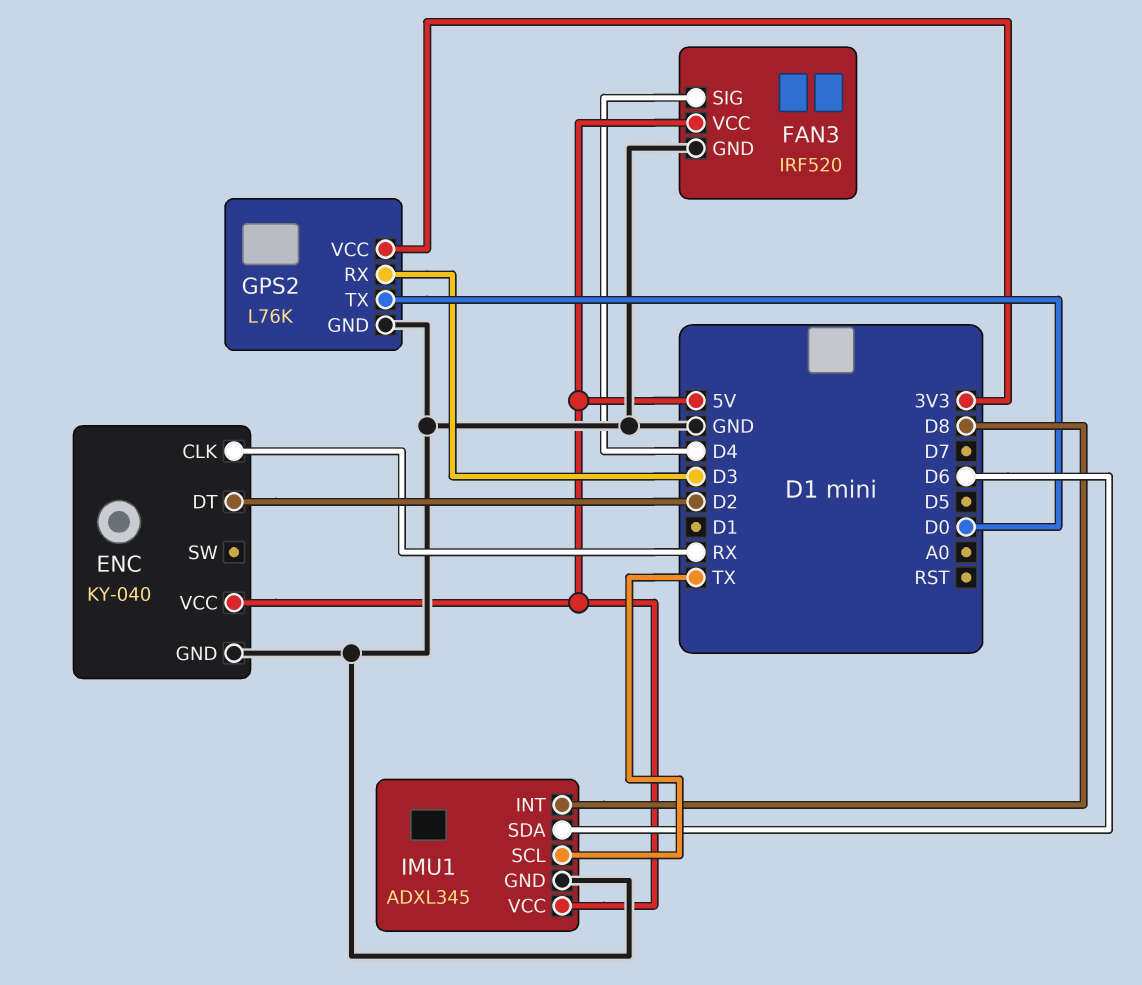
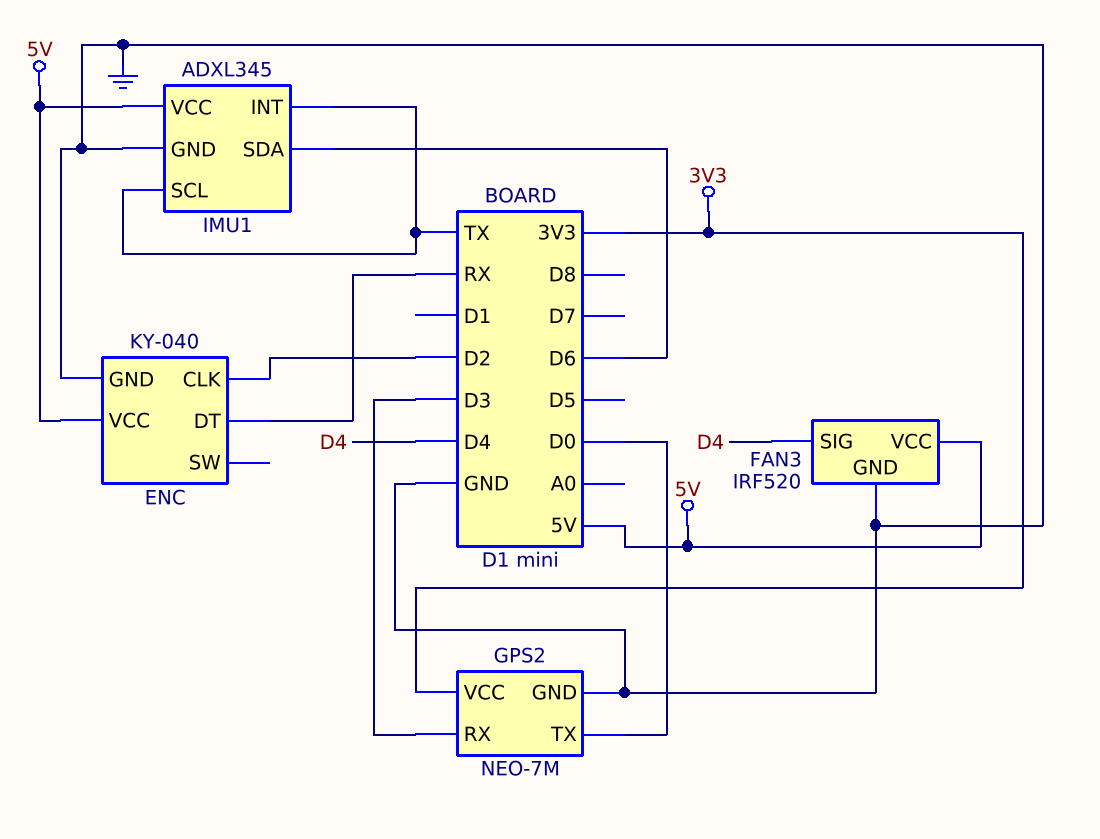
ENC pin CLK: RX -> D2
ENC pin DT: D2 -> RX
GPS2: L76K -> NEO-7M
IMU1 pin INT: D8 -> TX

